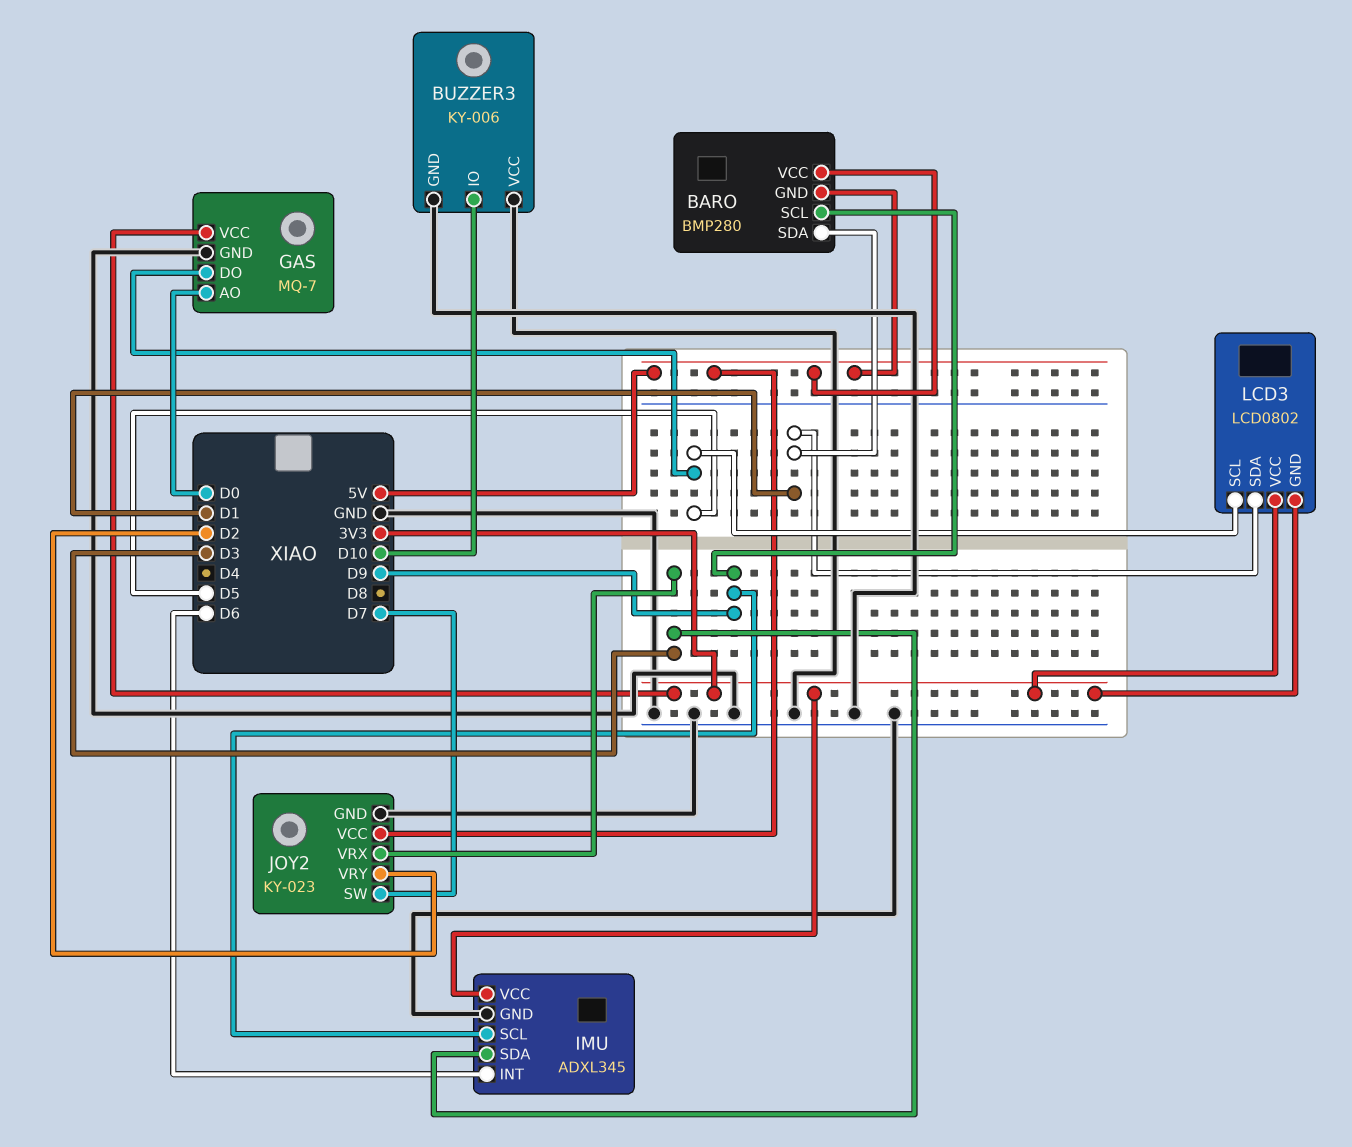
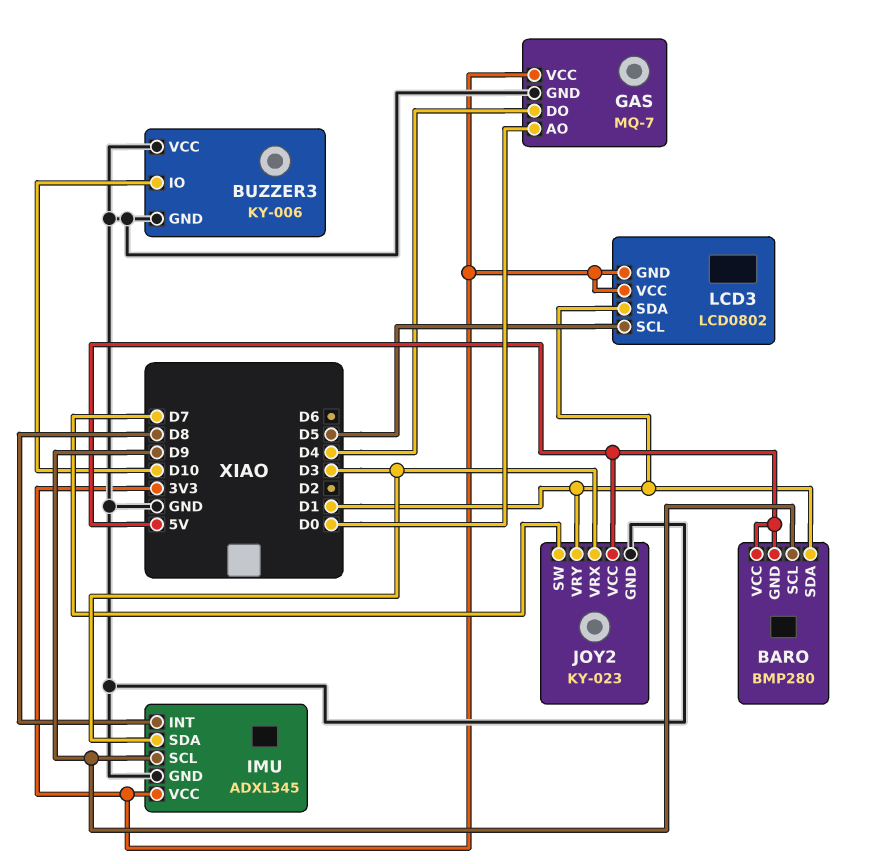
GAS pin DO: D5 -> D4
IMU pin INT: D6 -> D8
JOY2 pin VRY: D2 -> D1

